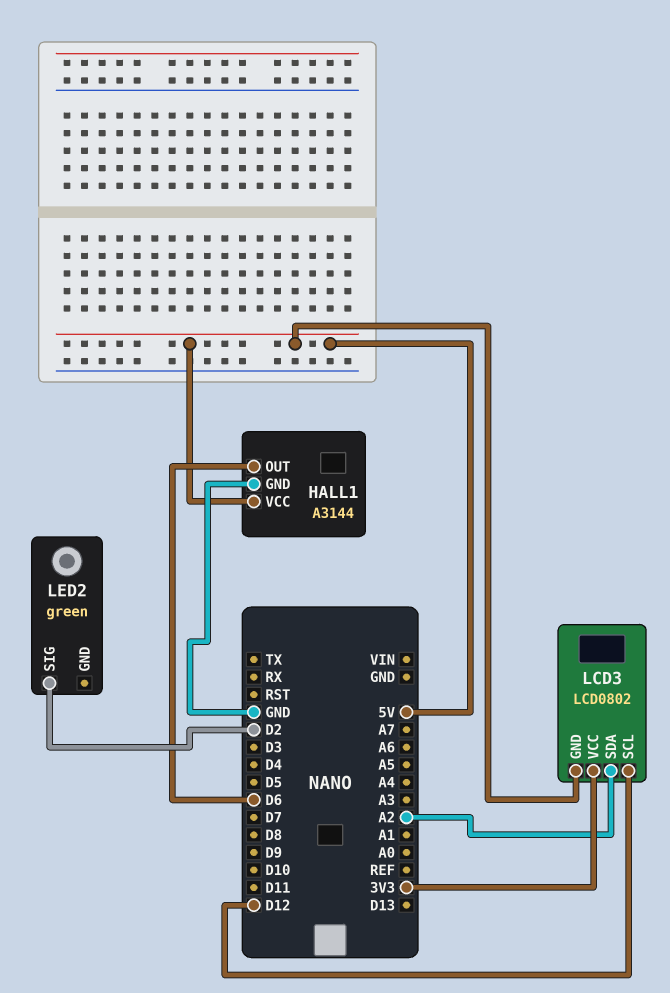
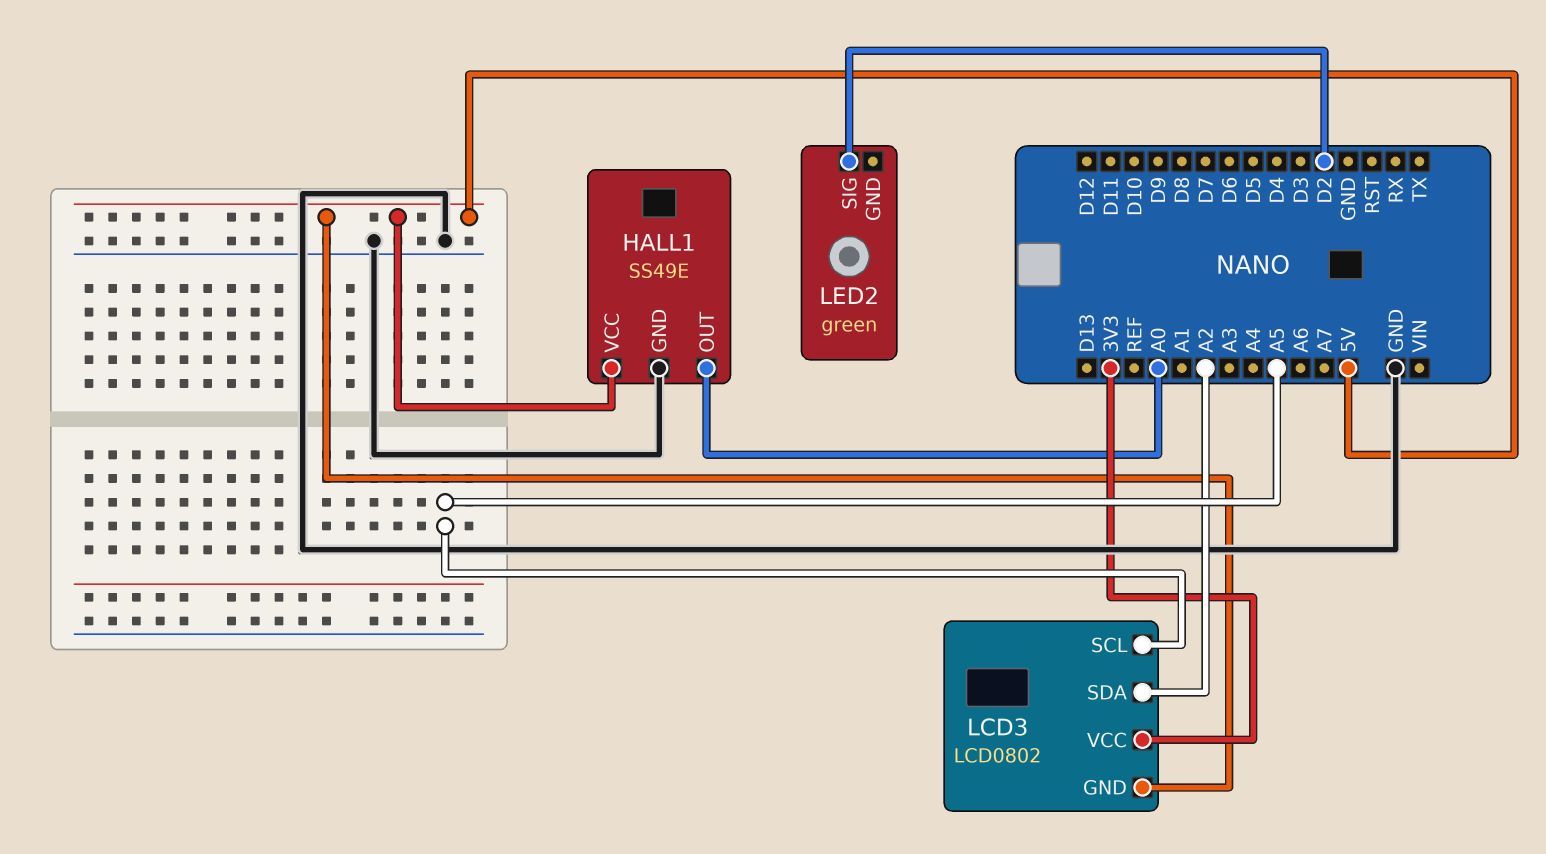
HALL1: A3144 -> SS49E
HALL1 pin OUT: D6 -> A0
LCD3 pin SCL: D12 -> A5

